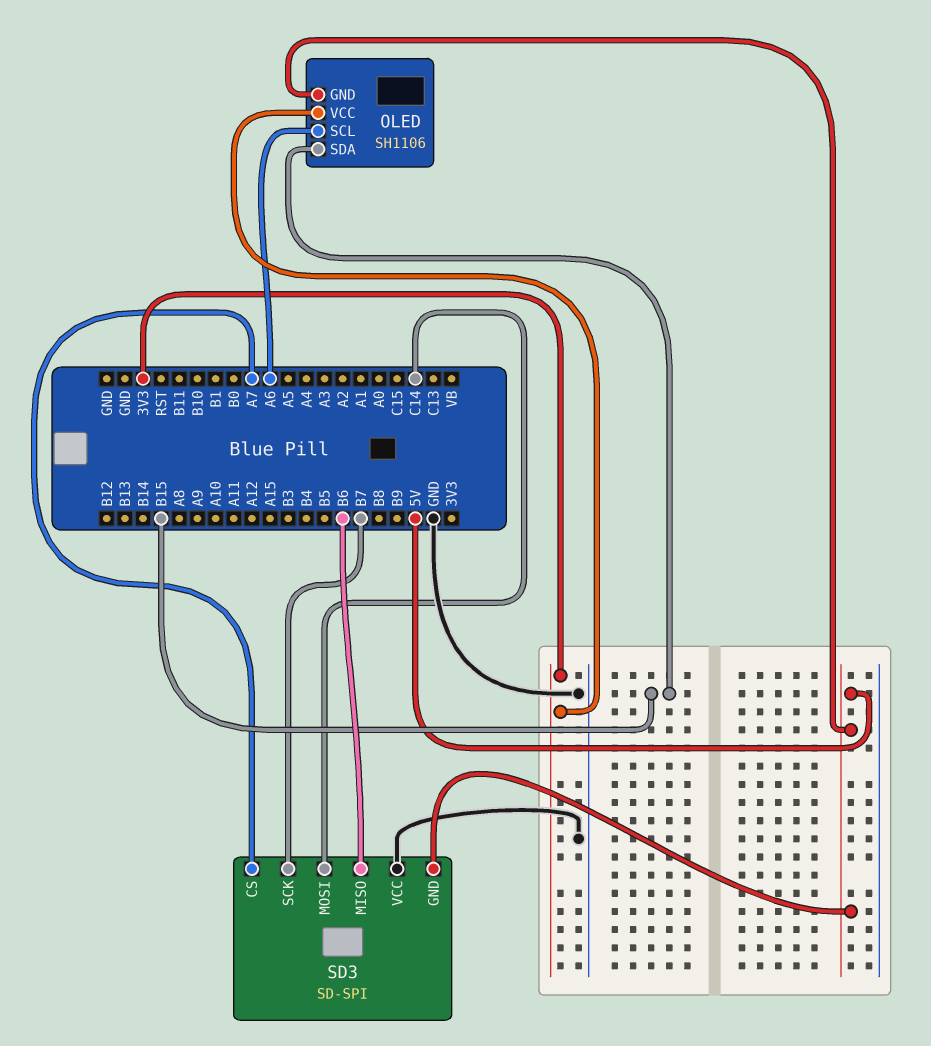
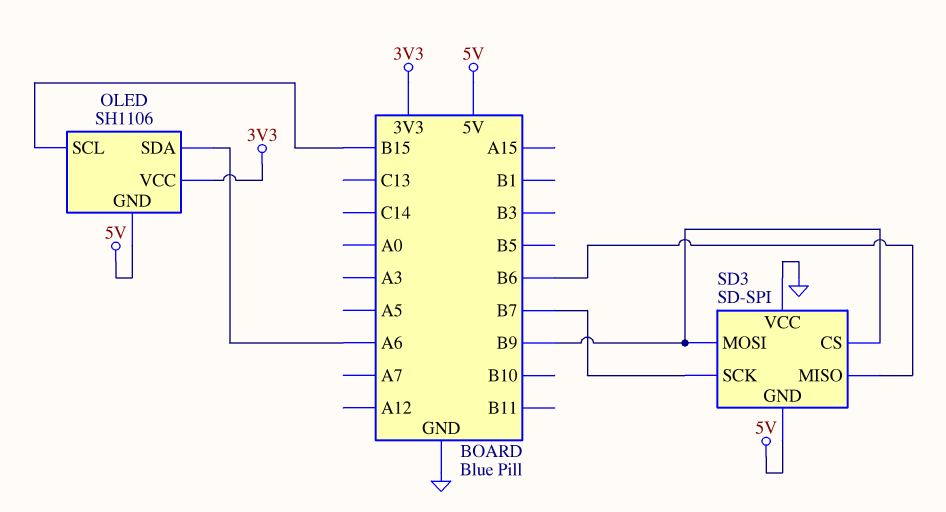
OLED pin SCL: A6 -> B15
OLED pin SDA: B15 -> A6
SD3 pin CS: A7 -> B9
SD3 pin MOSI: C14 -> B9

